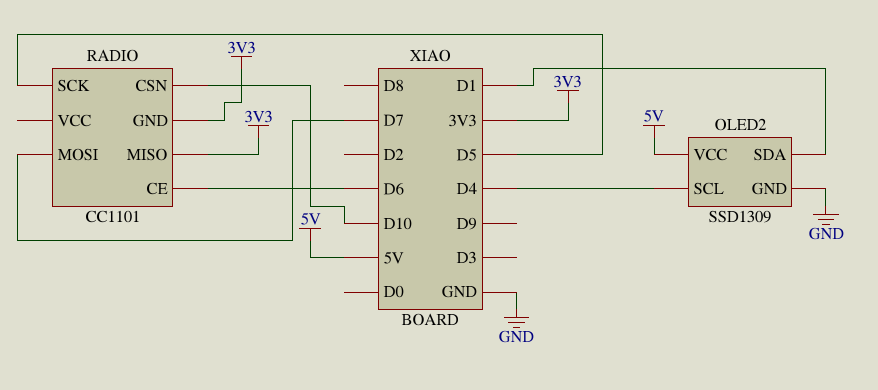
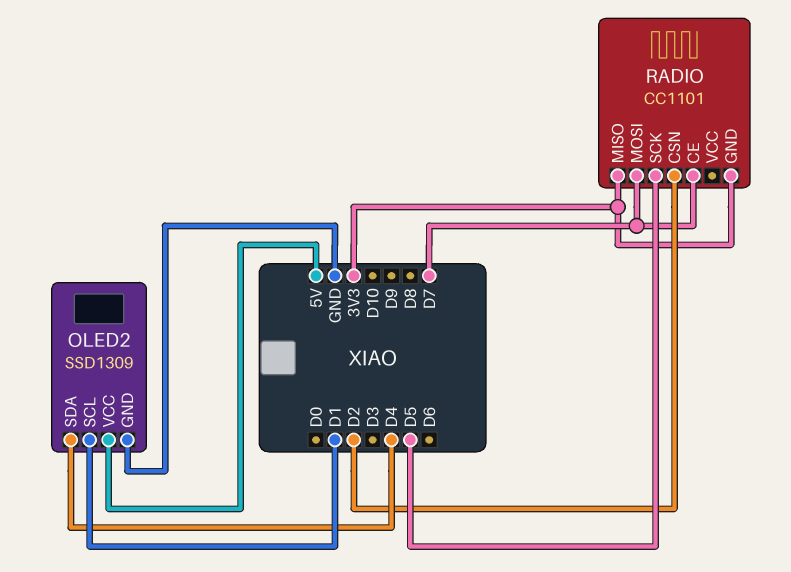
OLED2 pin SCL: D4 -> D1
OLED2 pin SDA: D1 -> D4
RADIO pin CE: D6 -> D7
RADIO pin CSN: D10 -> D2

